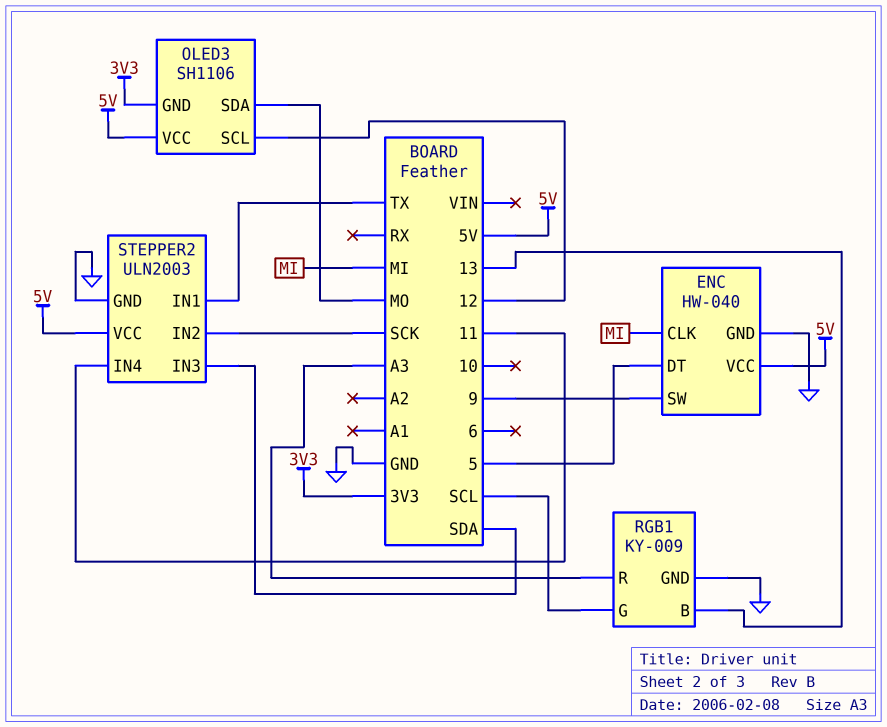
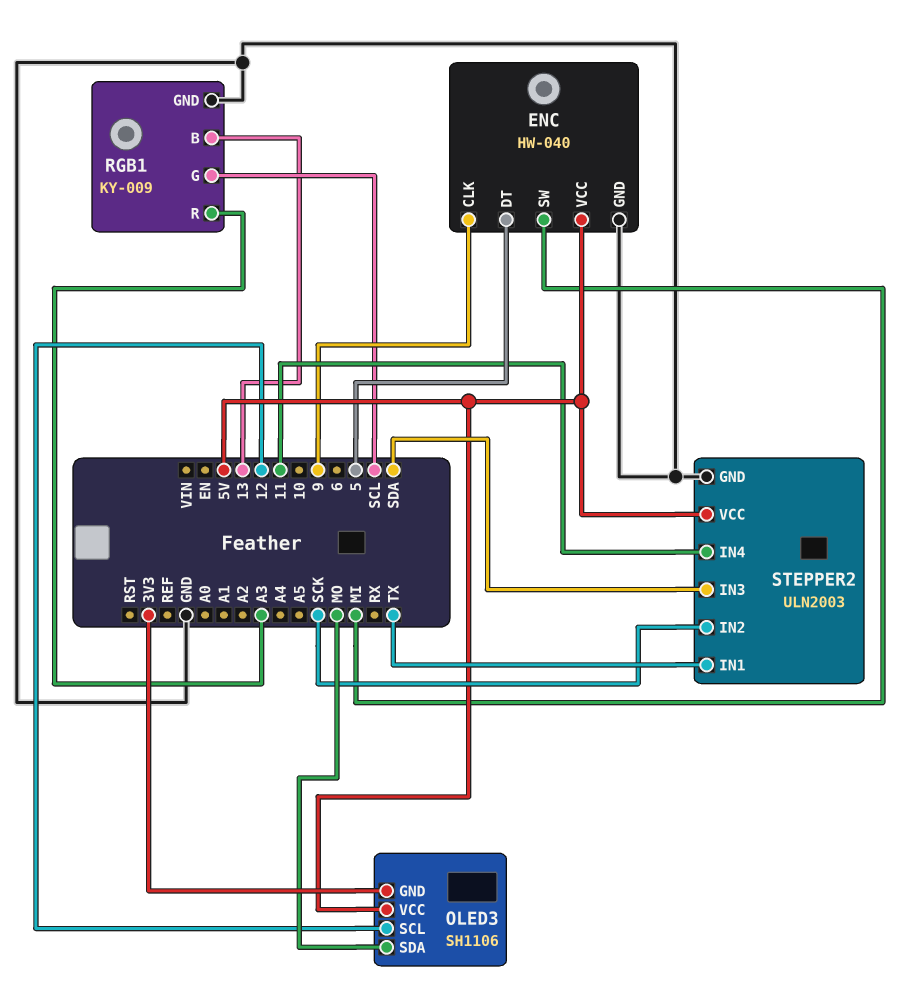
ENC pin CLK: MI -> 9
ENC pin SW: 9 -> MI

